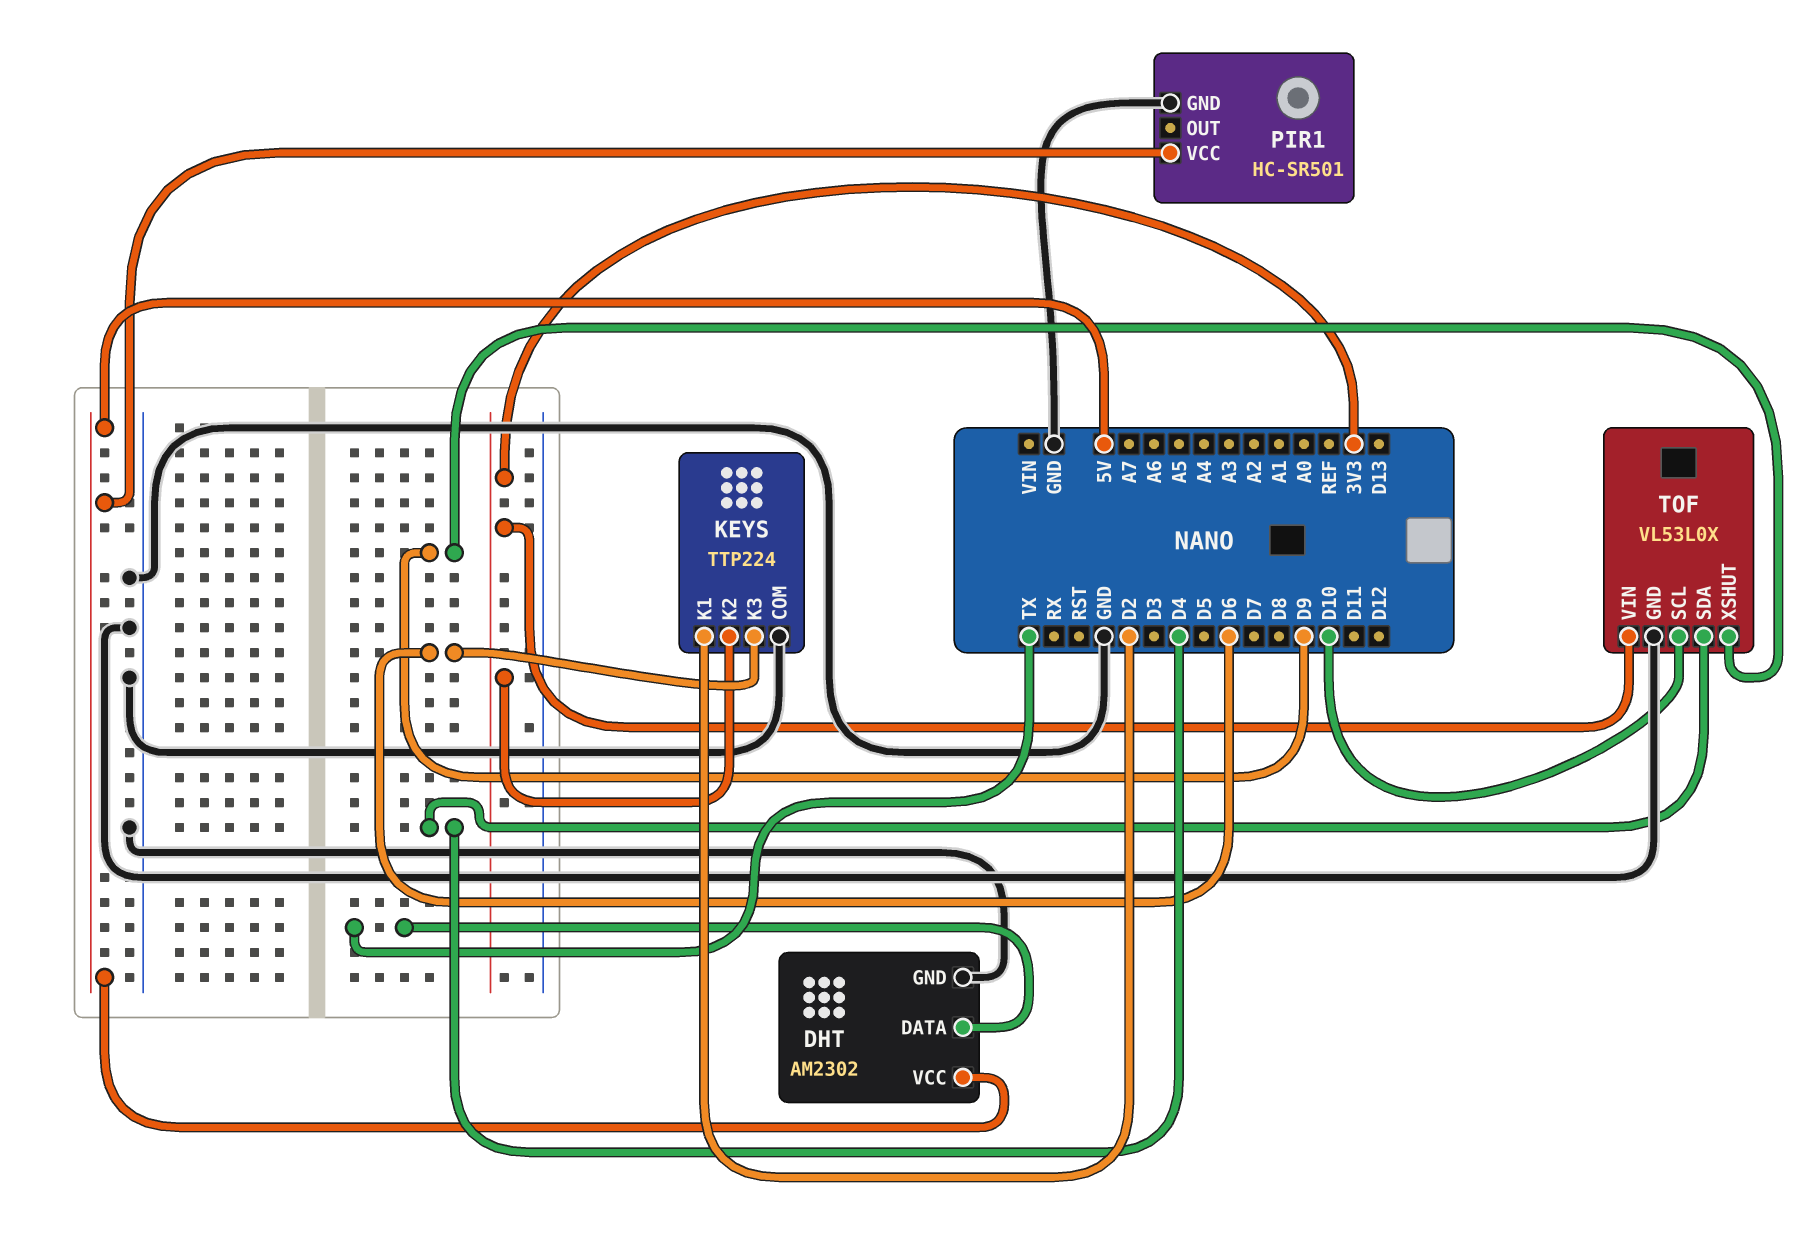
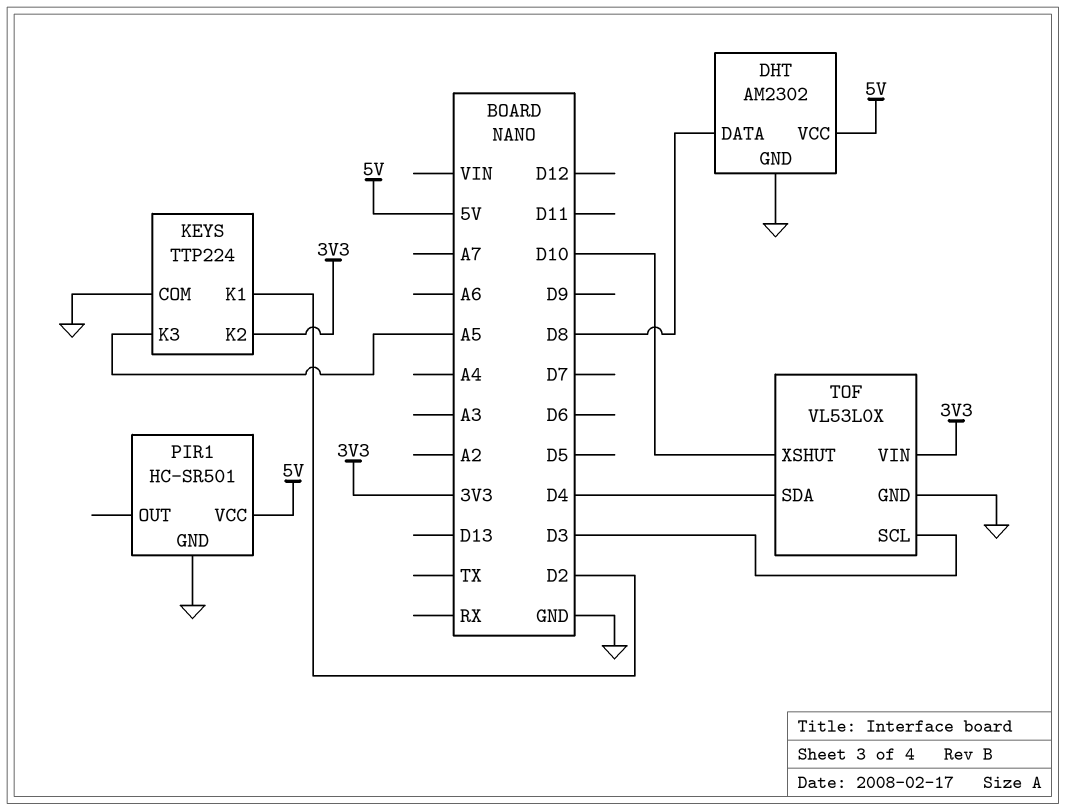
DHT pin DATA: TX -> D8
KEYS pin K3: D6 -> A5
TOF pin SCL: D10 -> D3
TOF pin XSHUT: D9 -> D10

